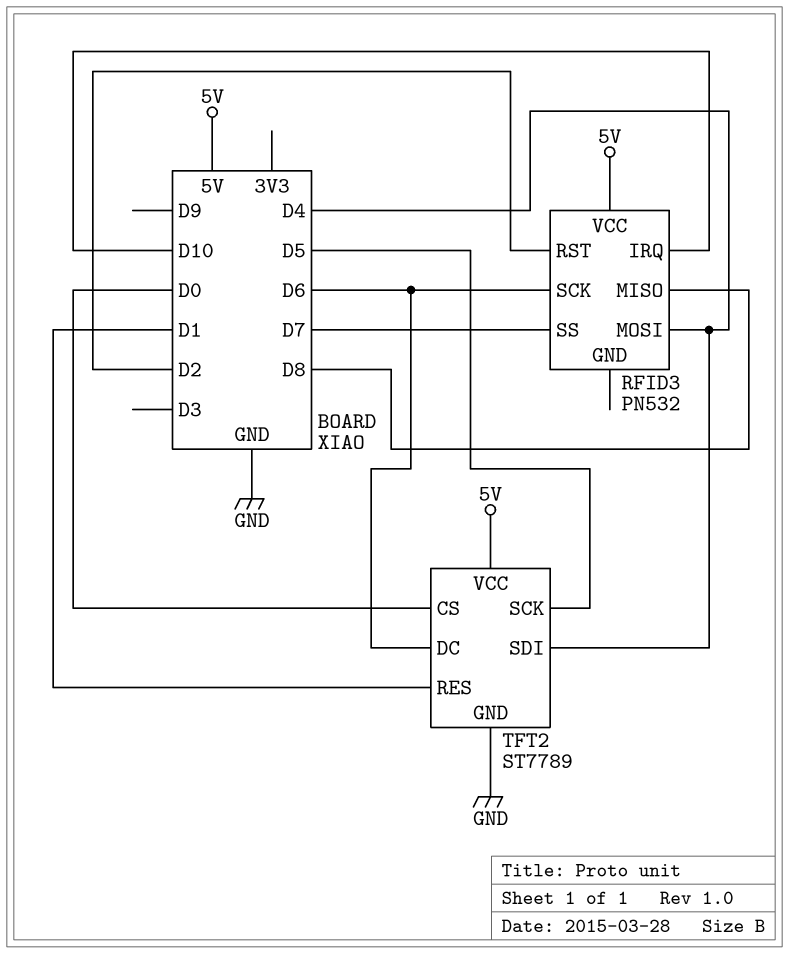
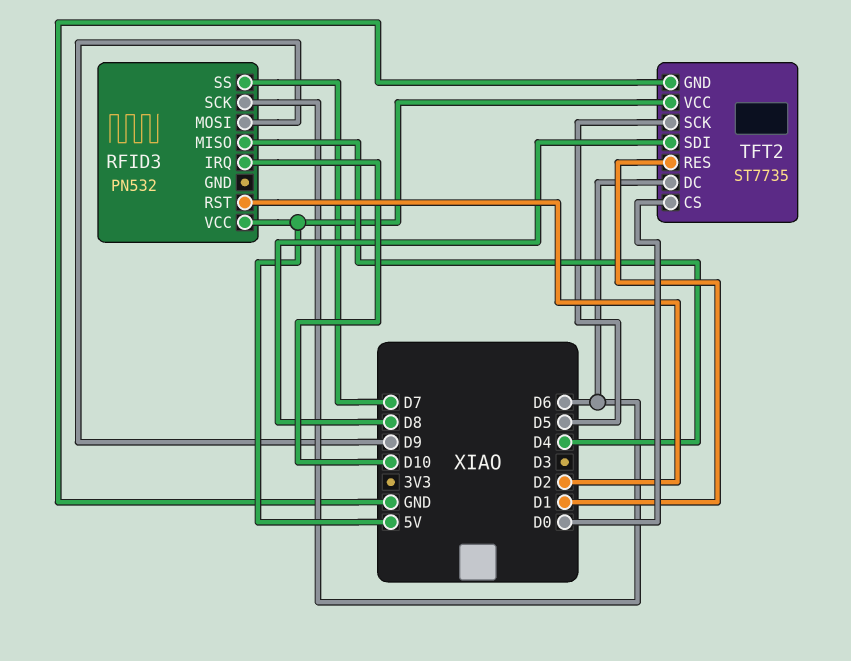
RFID3 pin MISO: D8 -> D4
RFID3 pin MOSI: D4 -> D9
TFT2: ST7789 -> ST7735
TFT2 pin SDI: D4 -> D8

